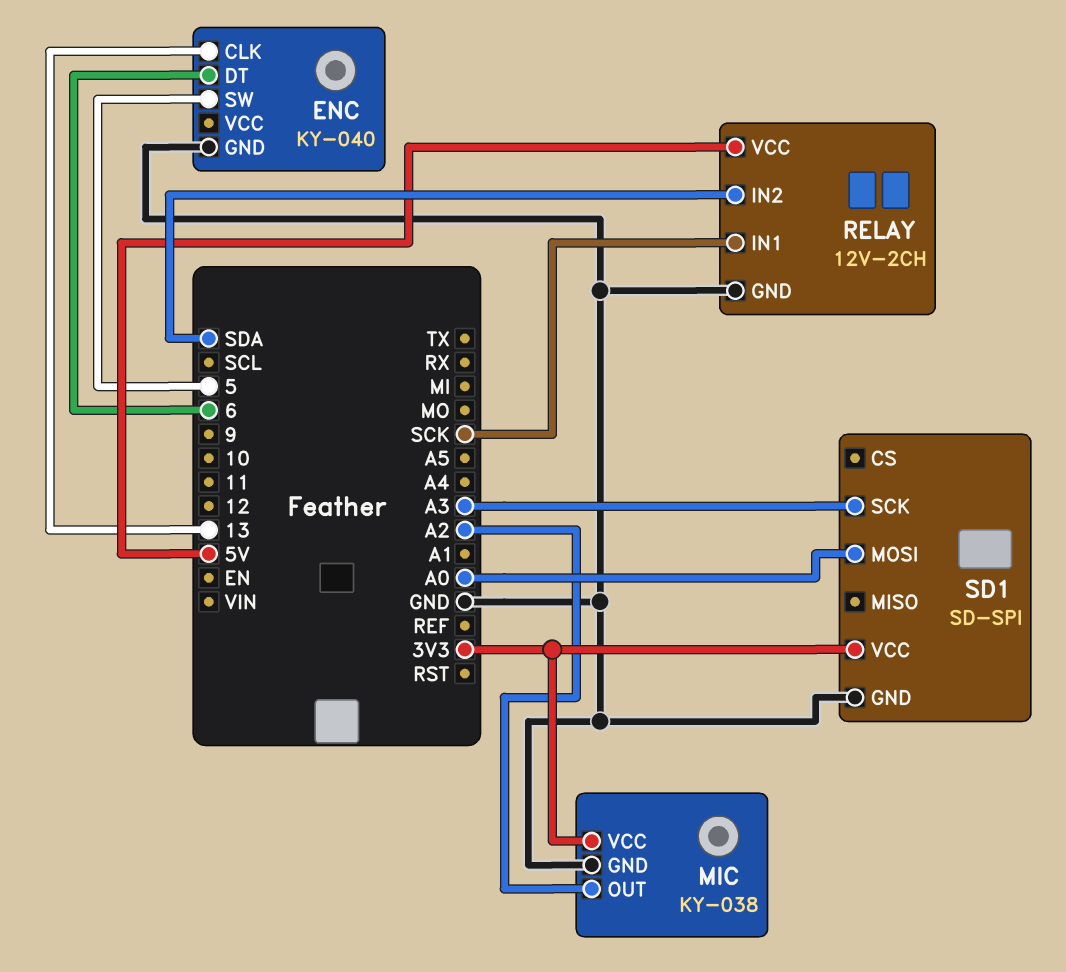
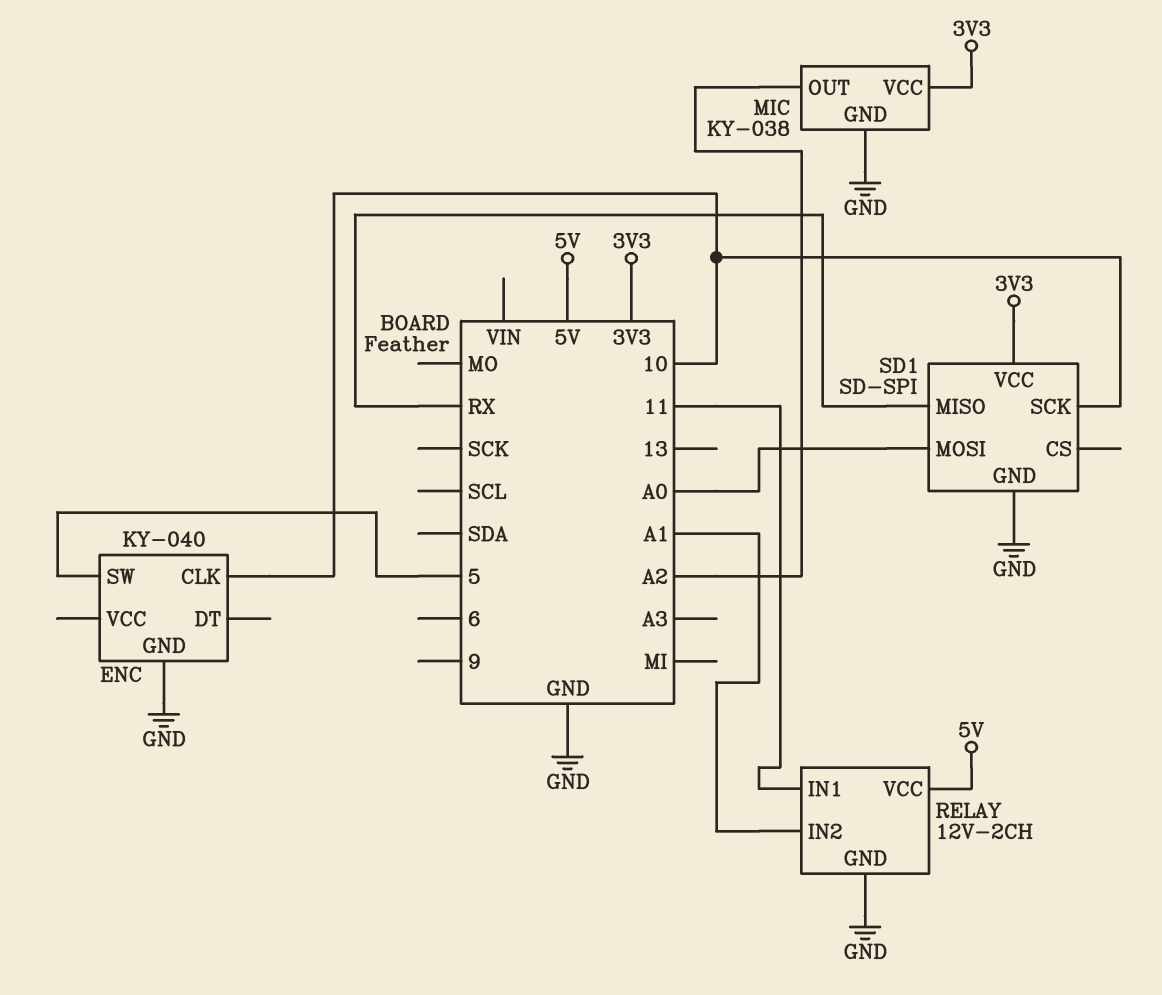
ENC pin CLK: 13 -> 10
ENC pin DT: 6 -> none
RELAY pin IN1: SCK -> 11
RELAY pin IN2: SDA -> A1
SD1 pin MISO: none -> RX
SD1 pin SCK: A3 -> 10

